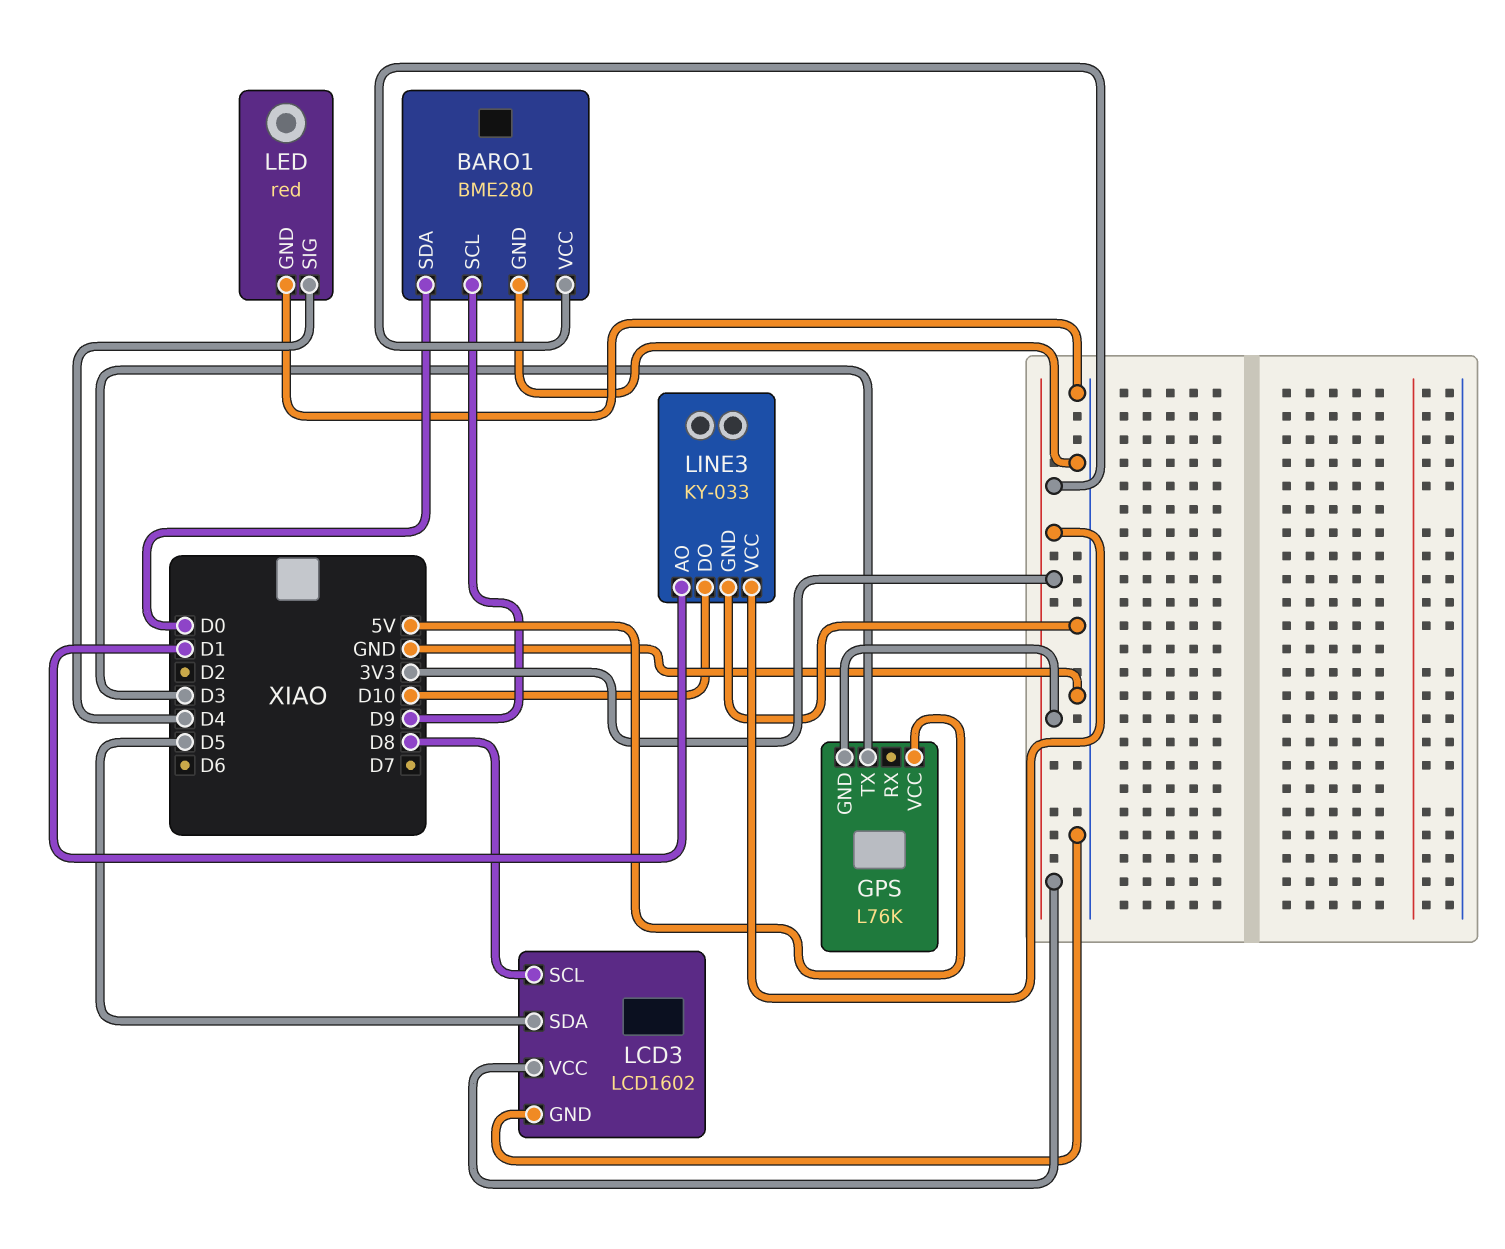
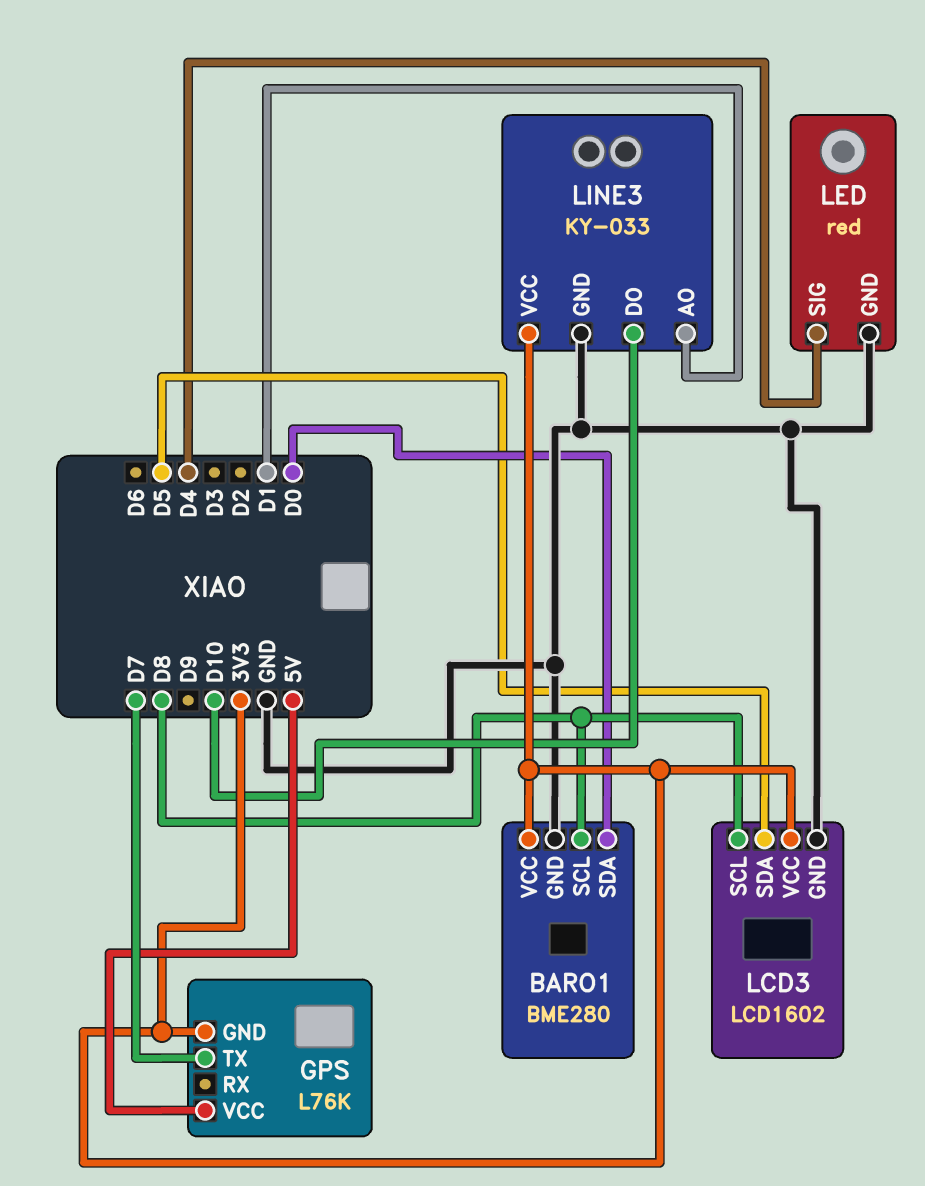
BARO1 pin SCL: D9 -> D8
GPS pin TX: D3 -> D7

